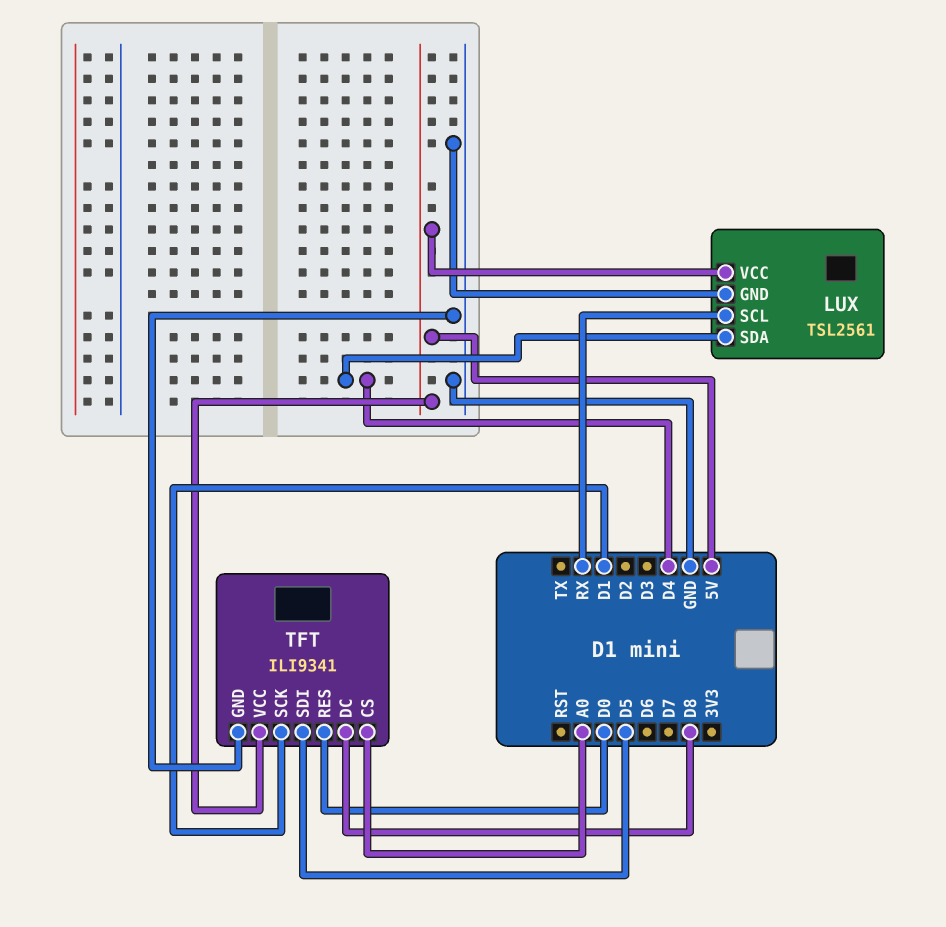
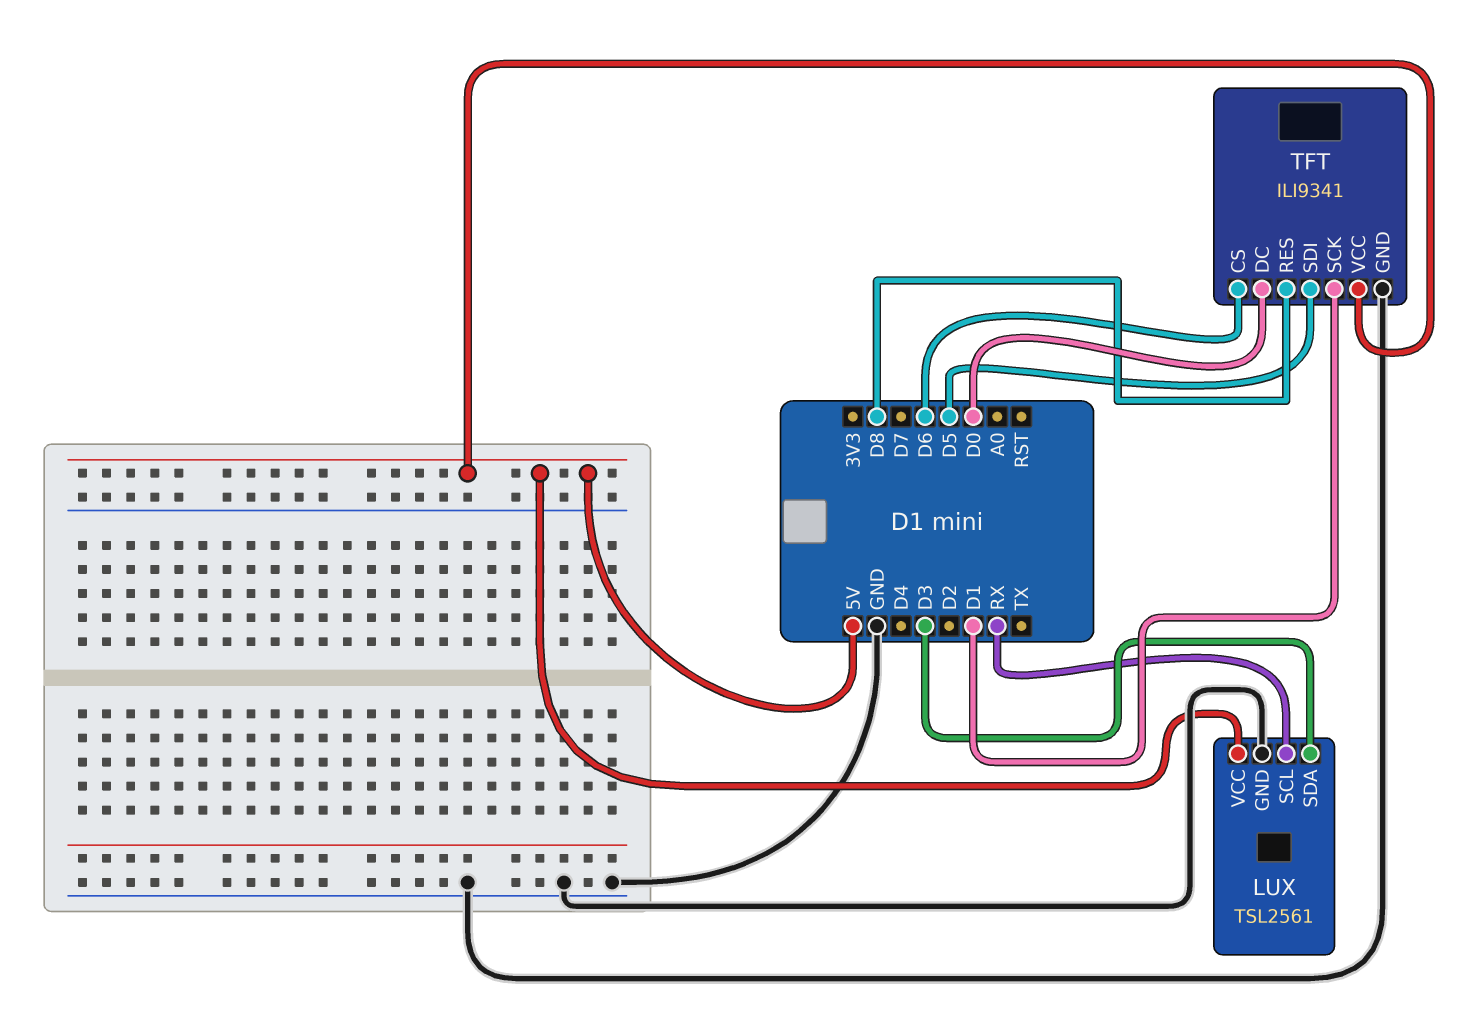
LUX pin SDA: D4 -> D3
TFT pin CS: A0 -> D6
TFT pin DC: D8 -> D0
TFT pin RES: D0 -> D8

